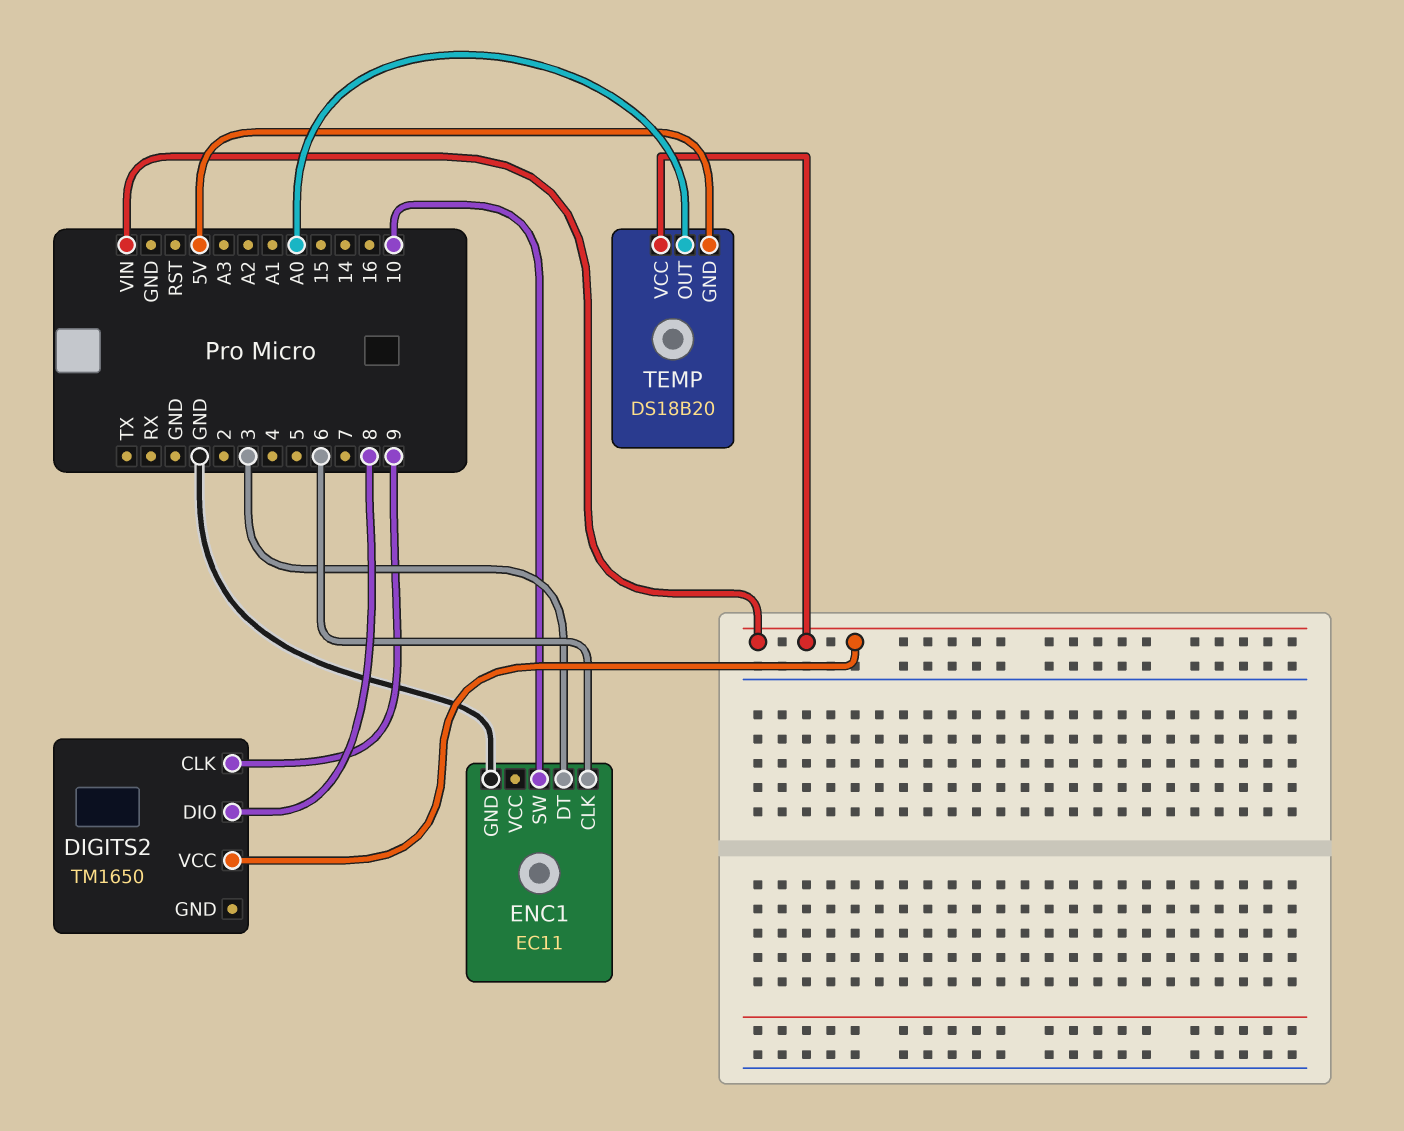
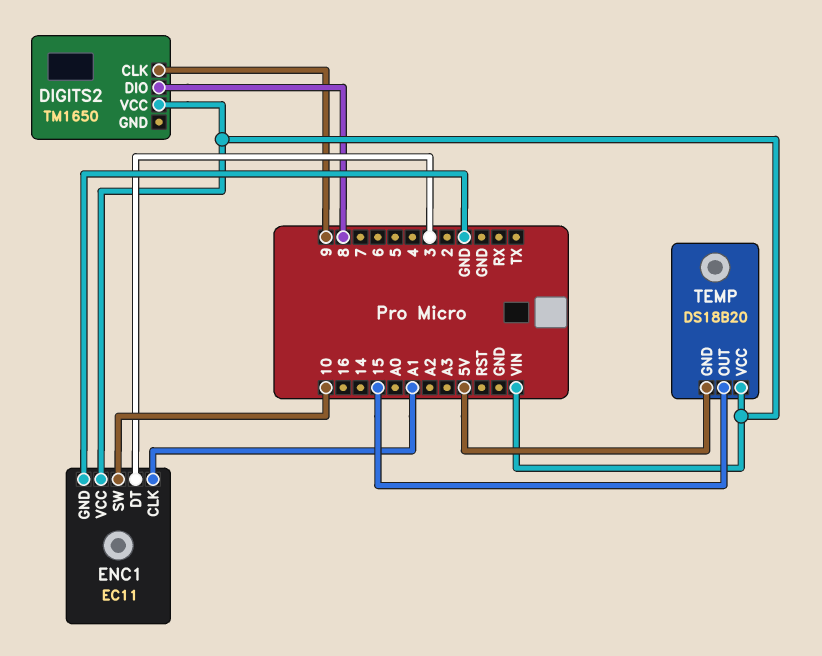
ENC1 pin CLK: 6 -> A1
ENC1 pin VCC: none -> VIN
TEMP pin OUT: A0 -> 15

